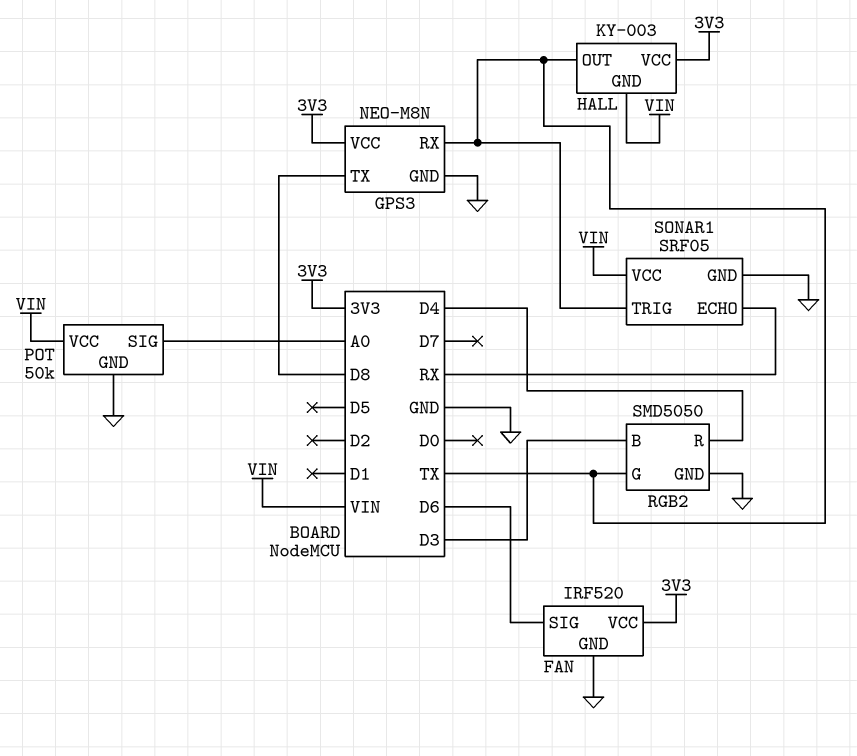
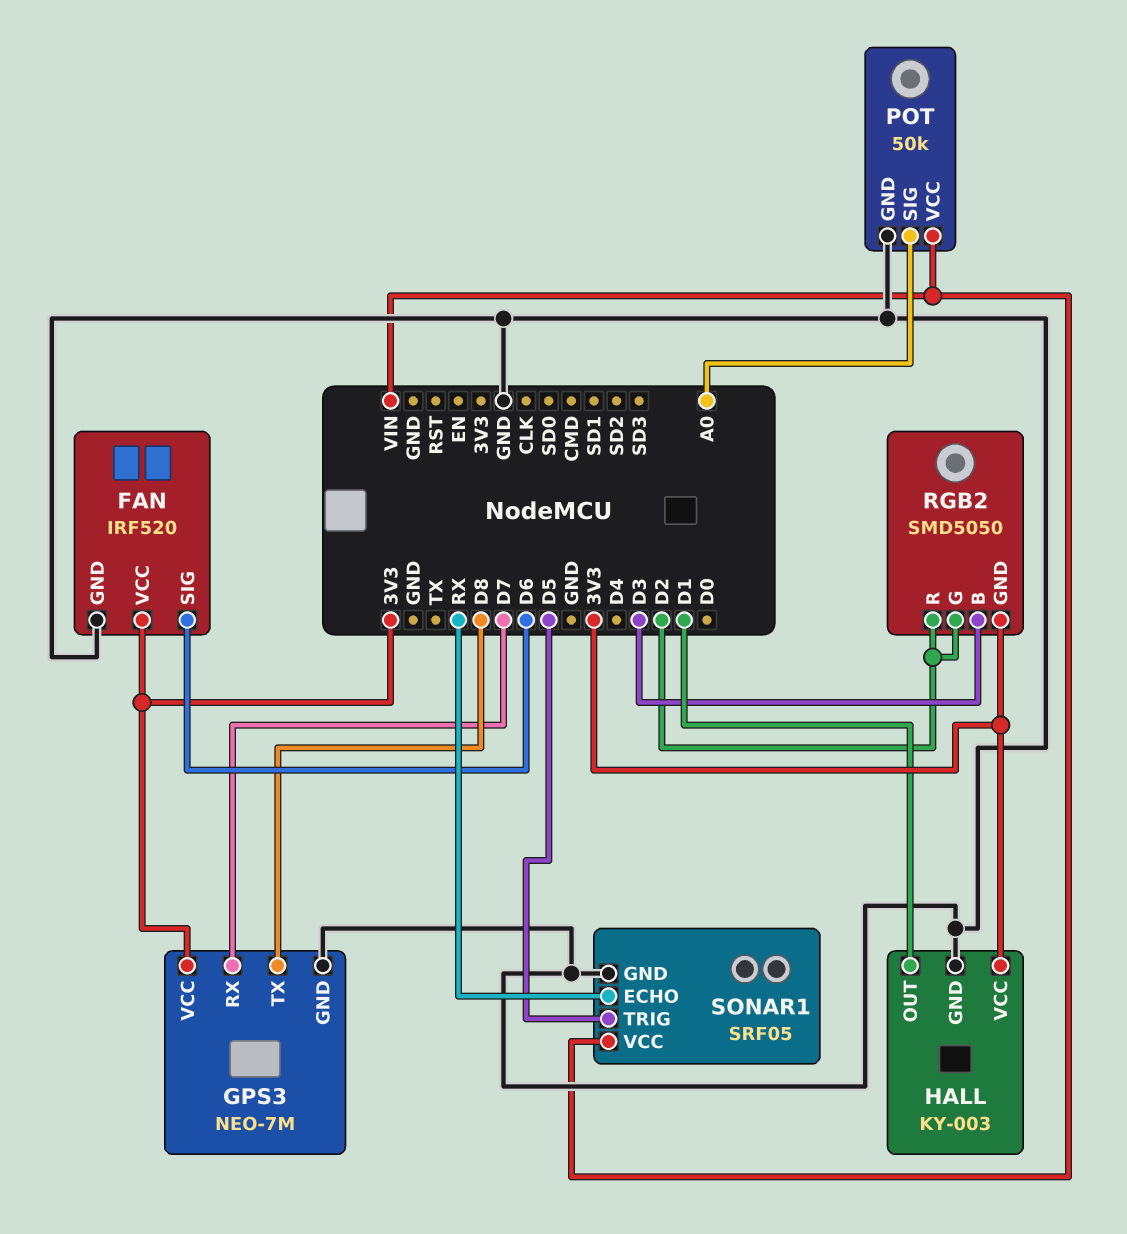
GPS3: NEO-M8N -> NEO-7M
GPS3 pin RX: TX -> D7
HALL pin GND: VIN -> GND
HALL pin OUT: TX -> D1
RGB2 pin G: TX -> D2
RGB2 pin GND: GND -> 3V3
RGB2 pin R: D4 -> D2
SONAR1 pin TRIG: TX -> D5

